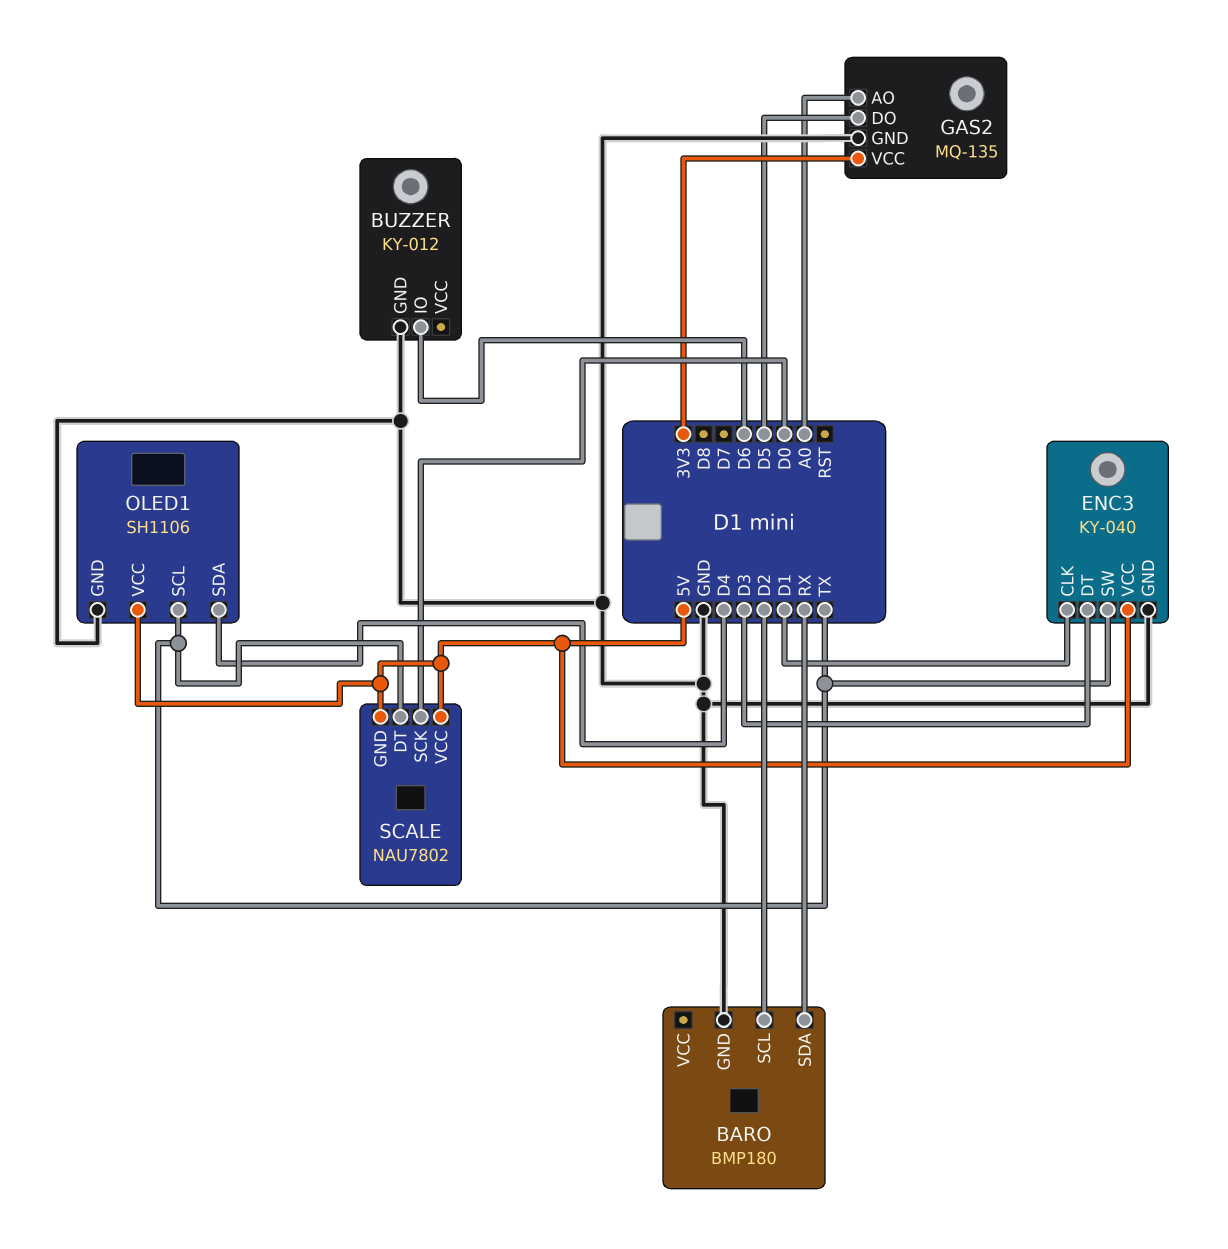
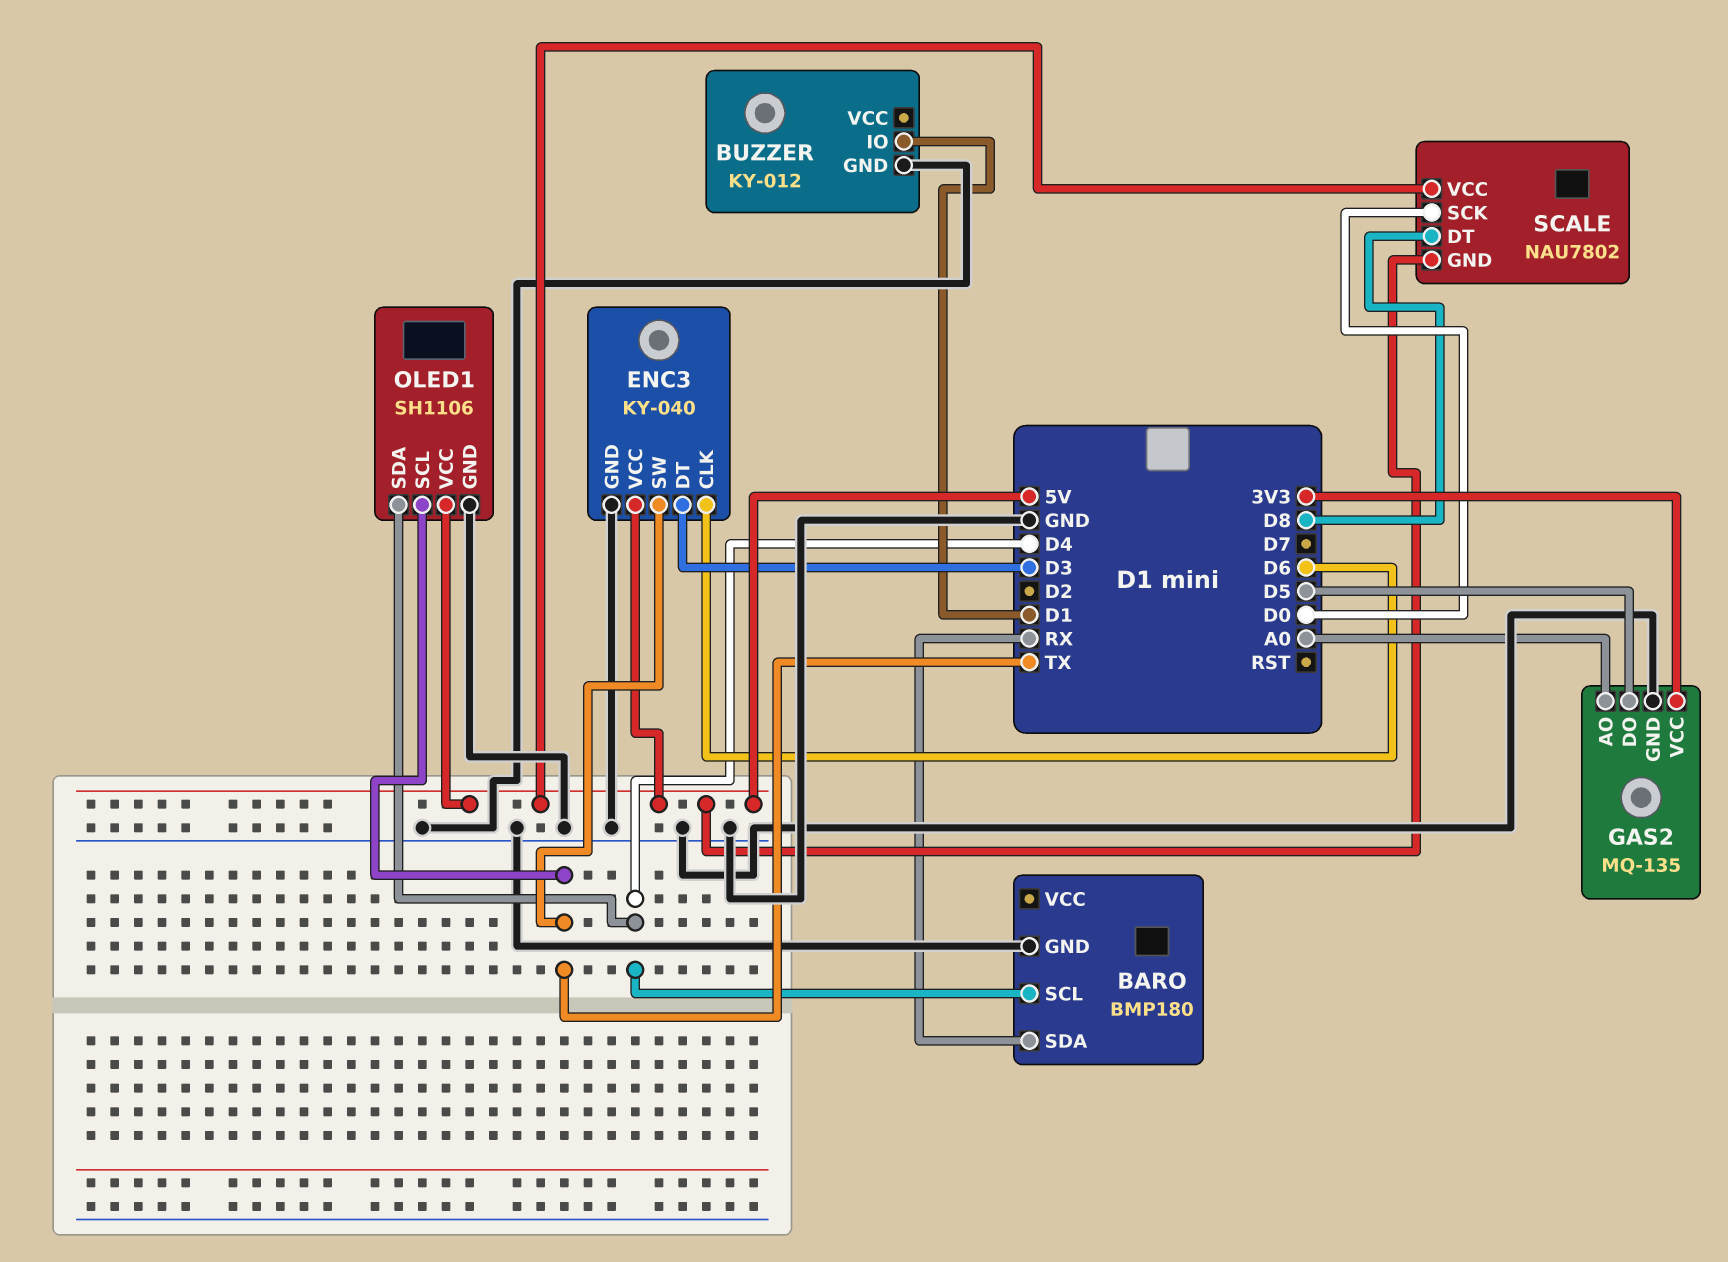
BARO pin SCL: D2 -> D4
BUZZER pin IO: D6 -> D1
ENC3 pin CLK: D1 -> D6
SCALE pin DT: TX -> D8

